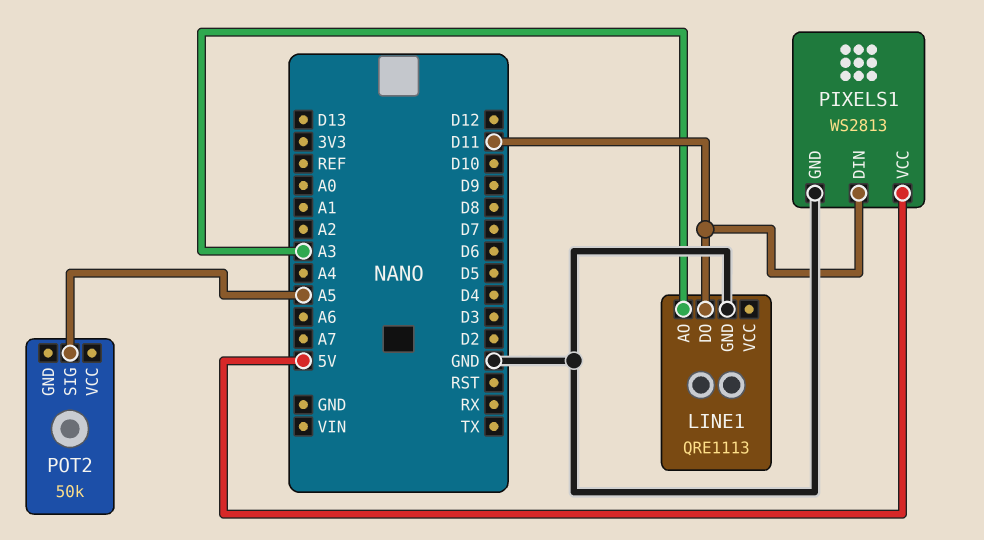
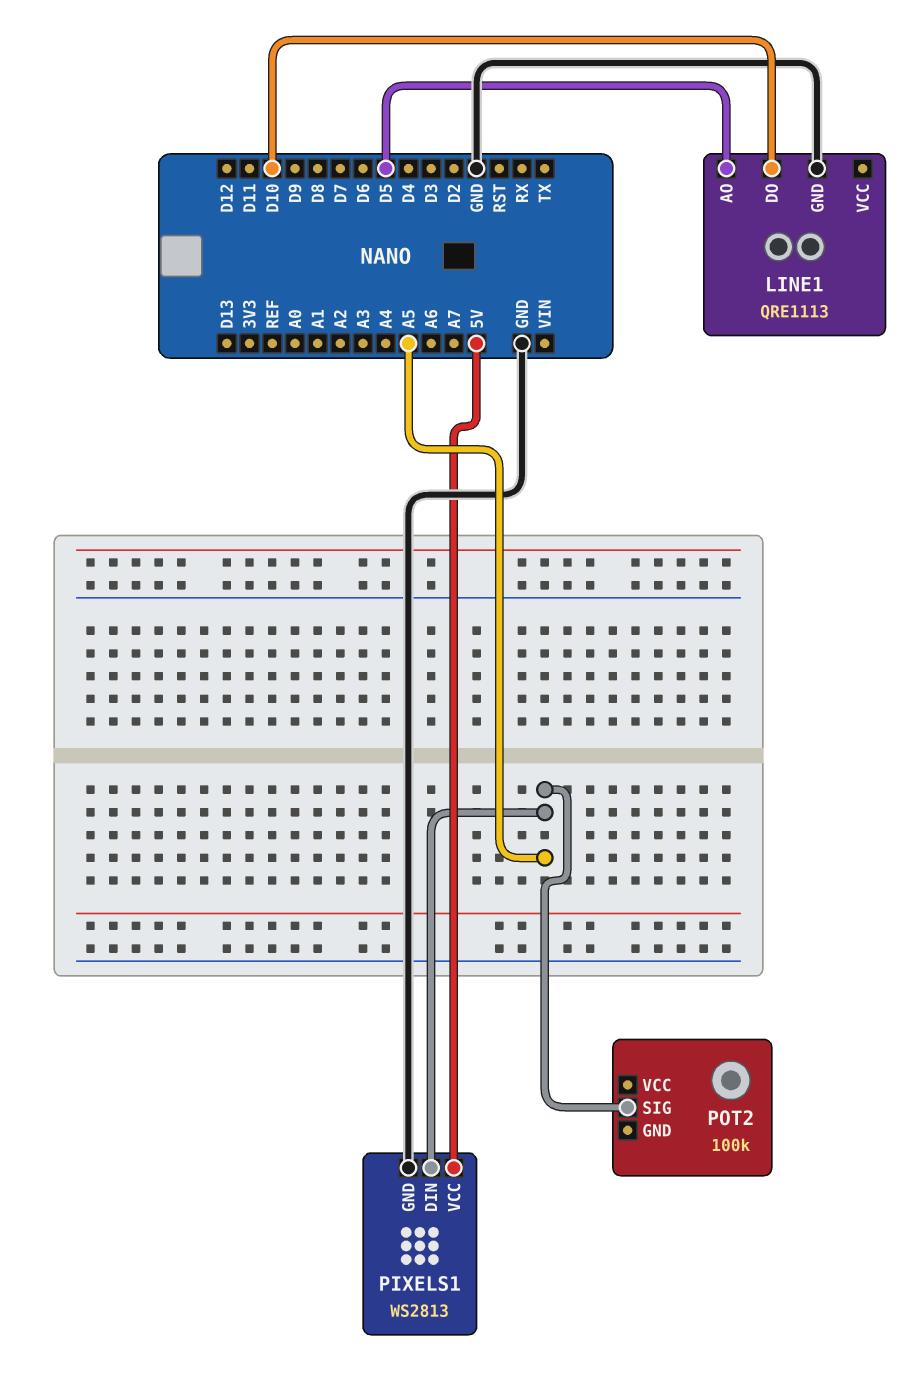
LINE1 pin AO: A3 -> D5
LINE1 pin DO: D11 -> D10
PIXELS1 pin DIN: D11 -> A5
POT2: 50k -> 100k

